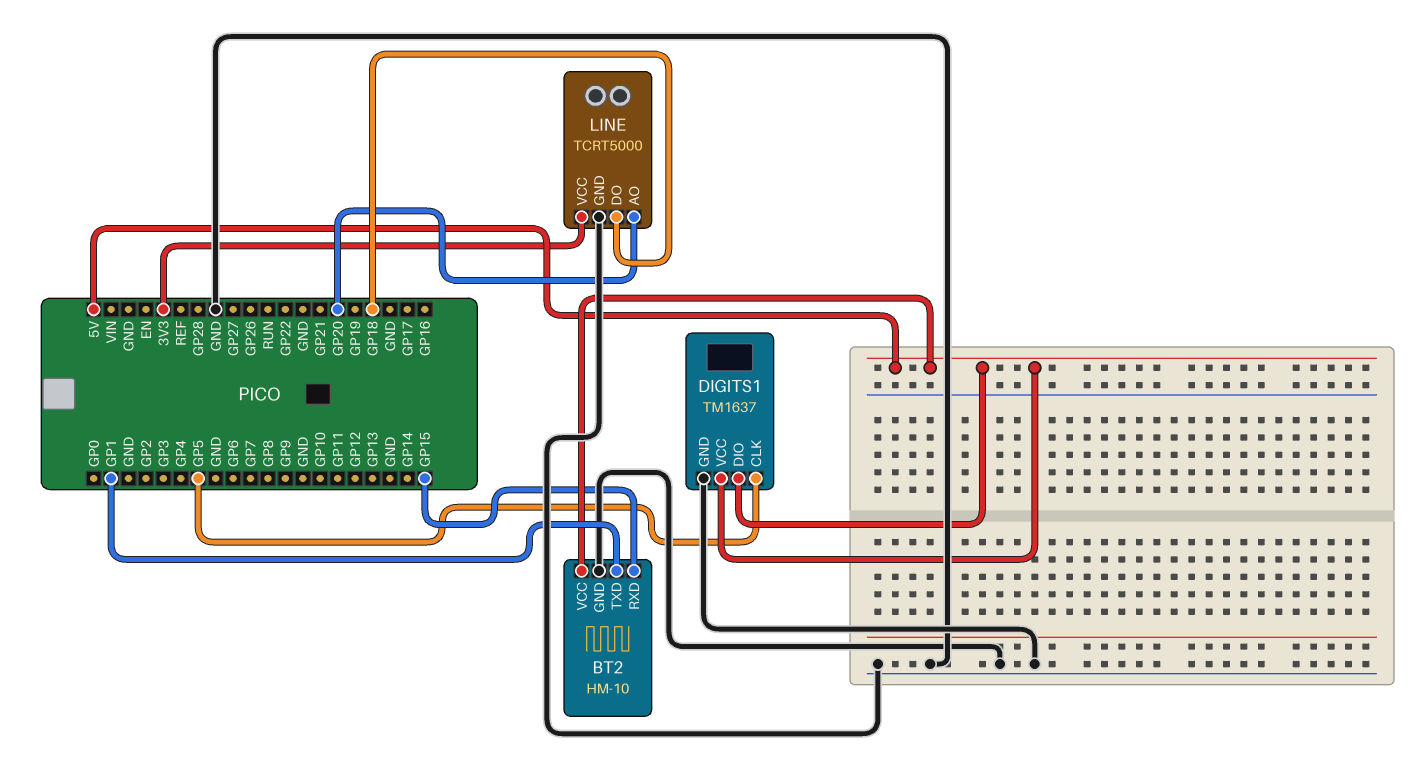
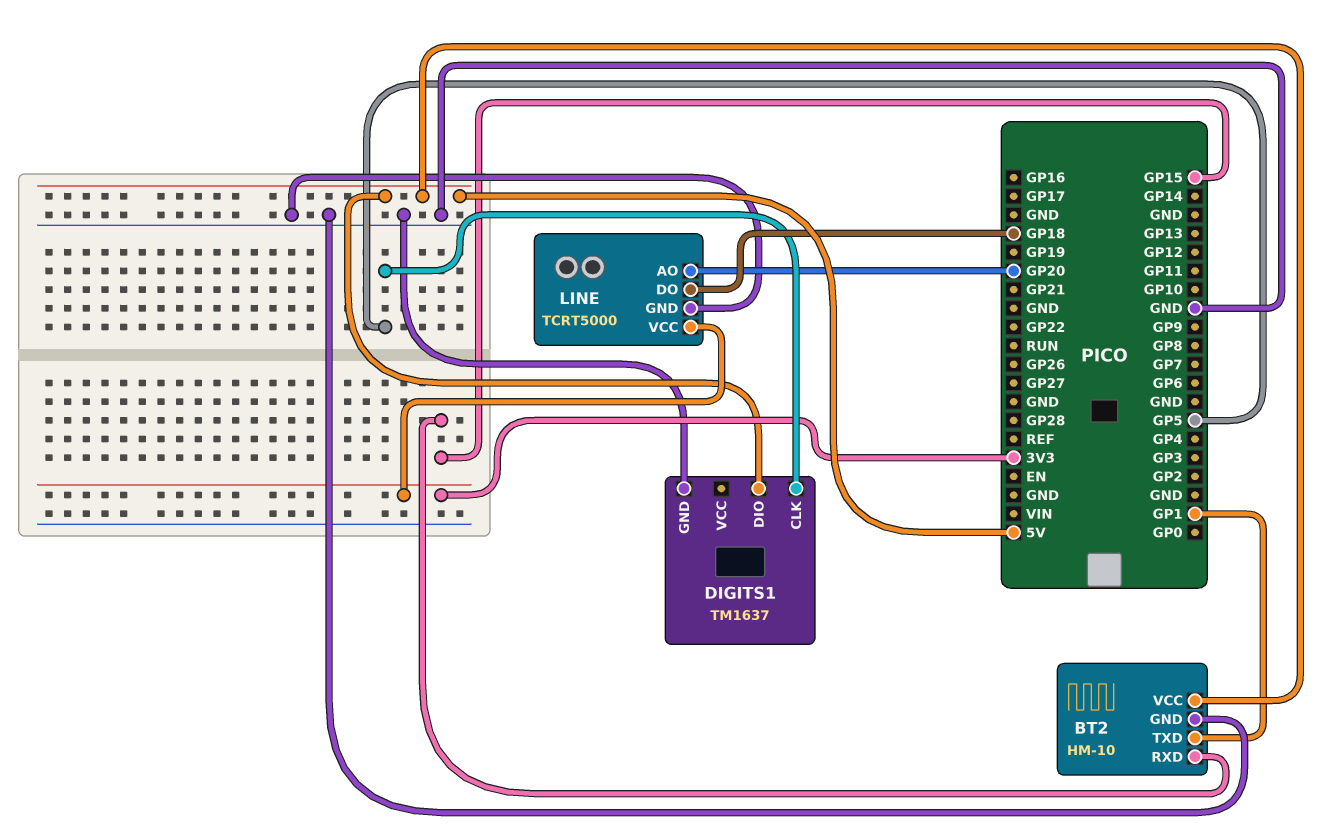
DIGITS1 pin VCC: 5V -> none

